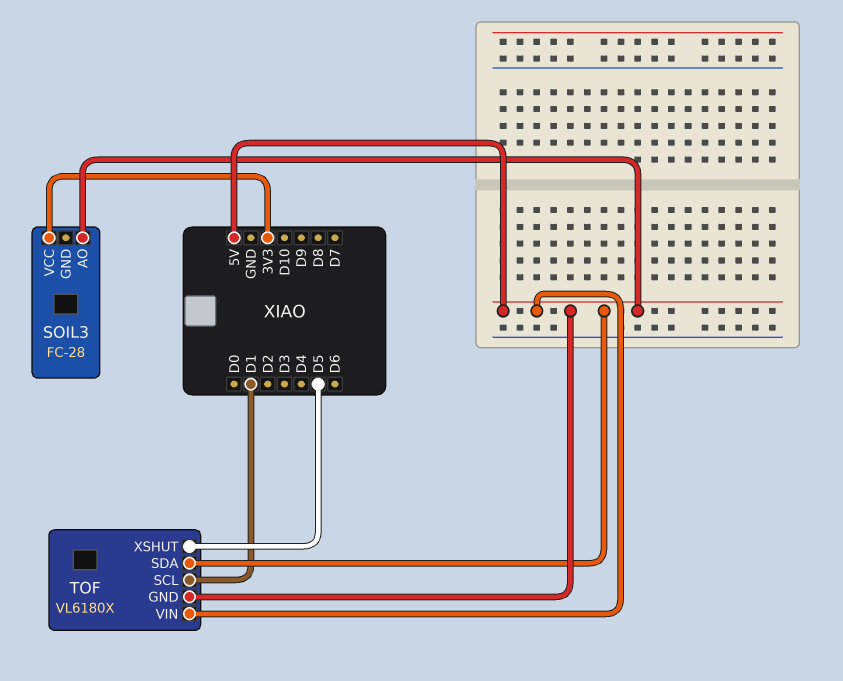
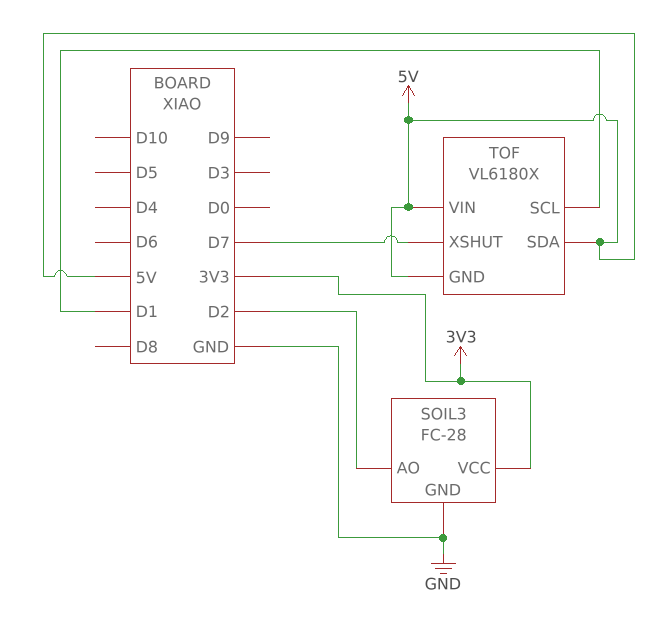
SOIL3 pin AO: 5V -> D2
SOIL3 pin GND: none -> GND
TOF pin XSHUT: D5 -> D7

